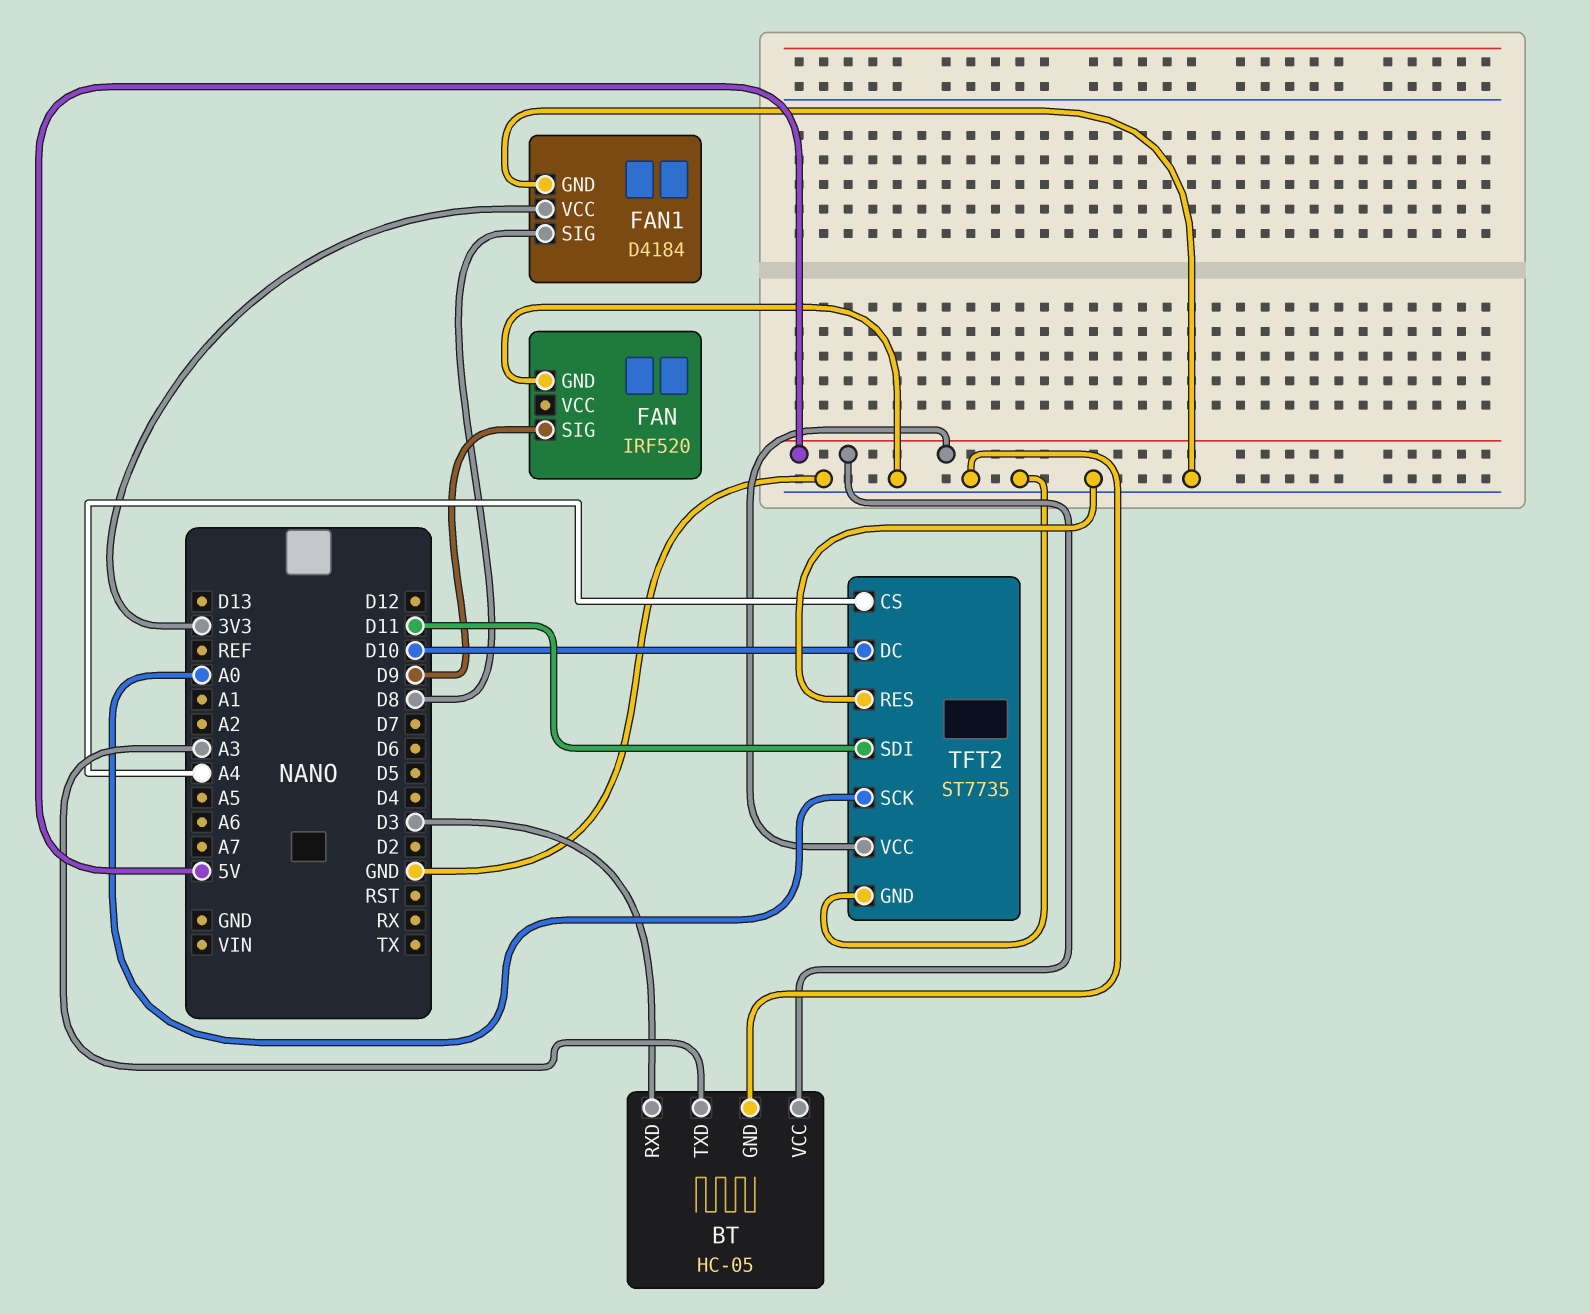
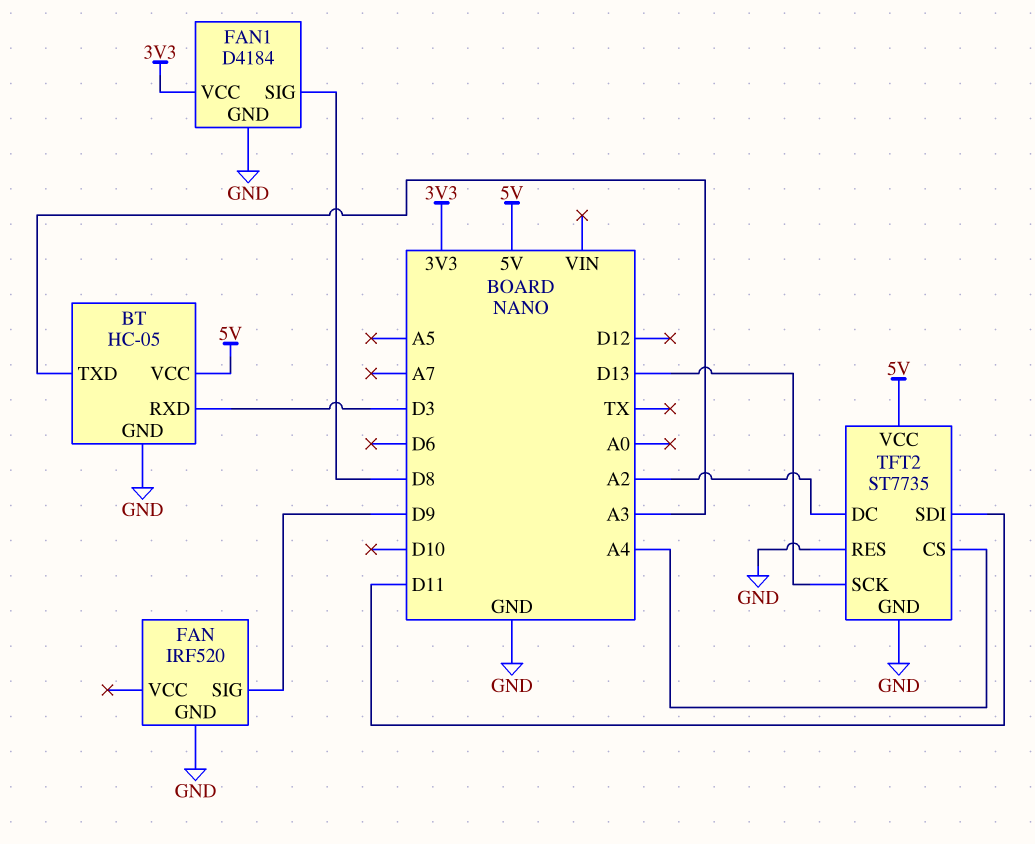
TFT2 pin DC: D10 -> A2
TFT2 pin SCK: A0 -> D13

